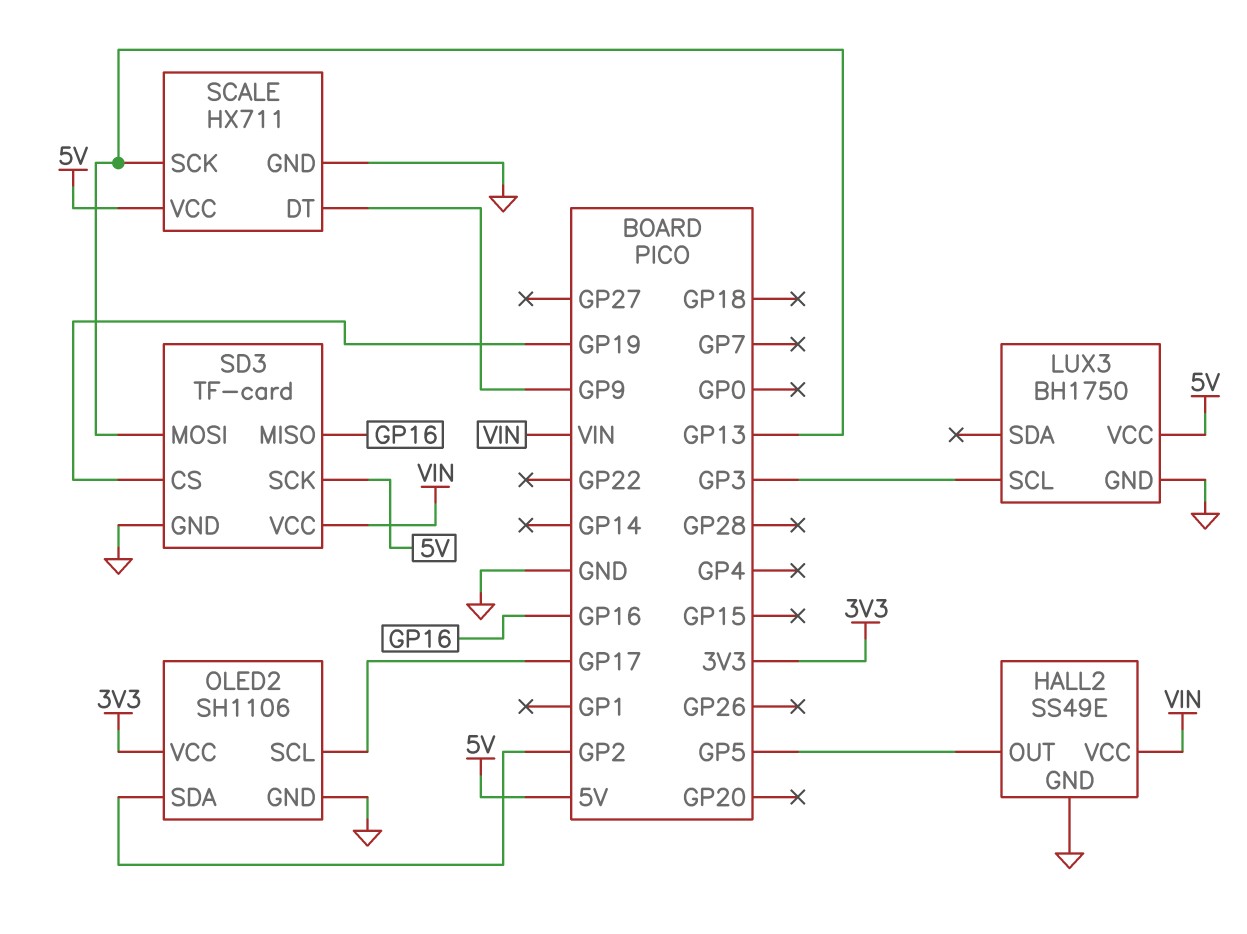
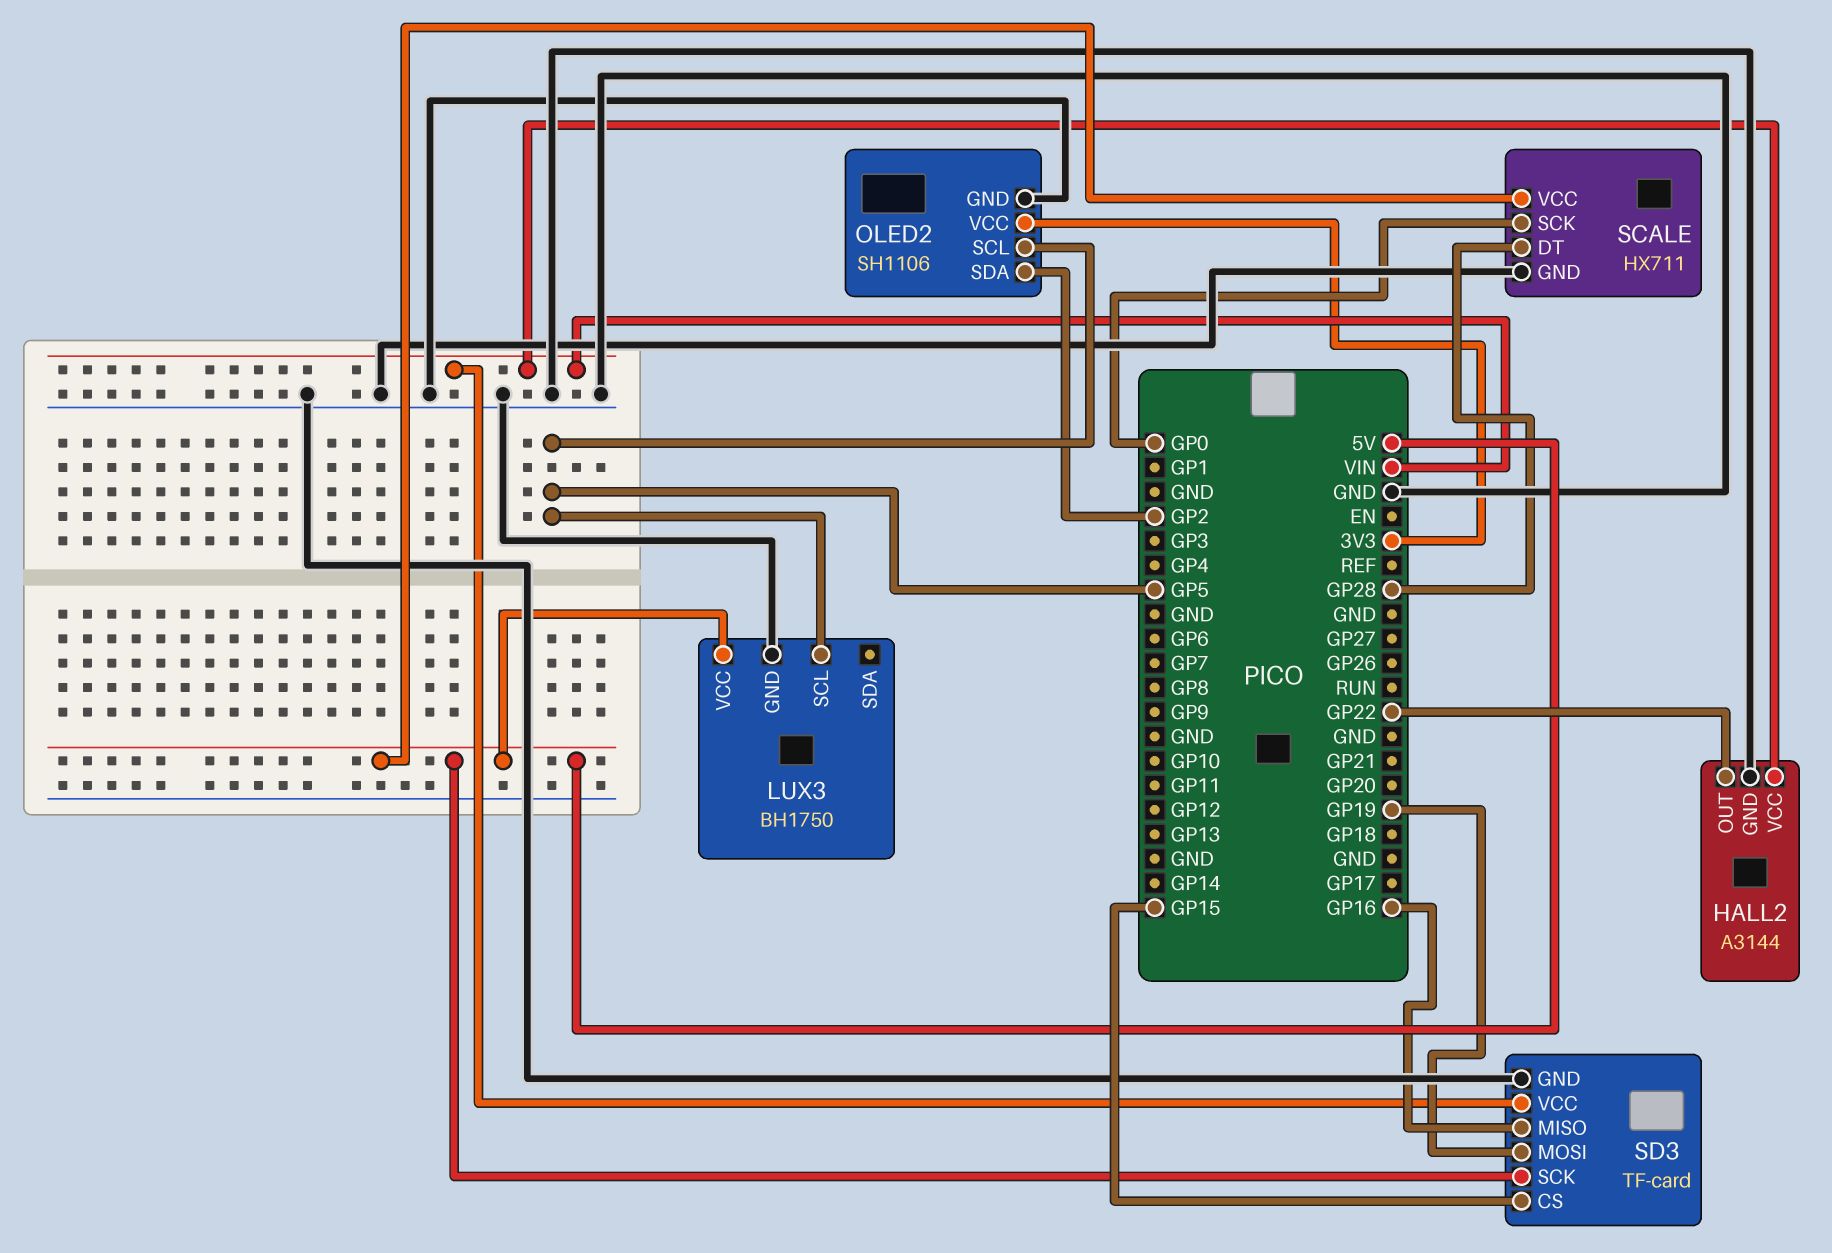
HALL2: SS49E -> A3144
HALL2 pin OUT: GP5 -> GP22
LUX3 pin SCL: GP3 -> GP5
OLED2 pin SCL: GP17 -> GP5
SCALE pin DT: GP9 -> GP28
SCALE pin SCK: GP13 -> GP0
SD3 pin CS: GP19 -> GP15
SD3 pin MOSI: GP13 -> GP19

